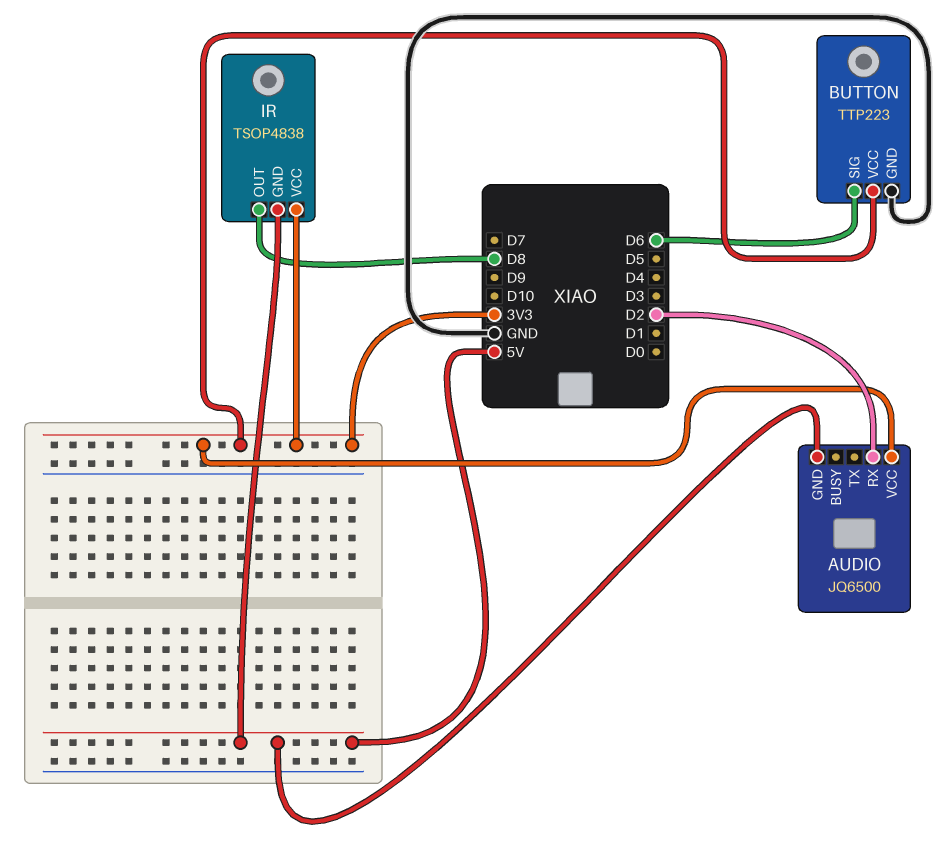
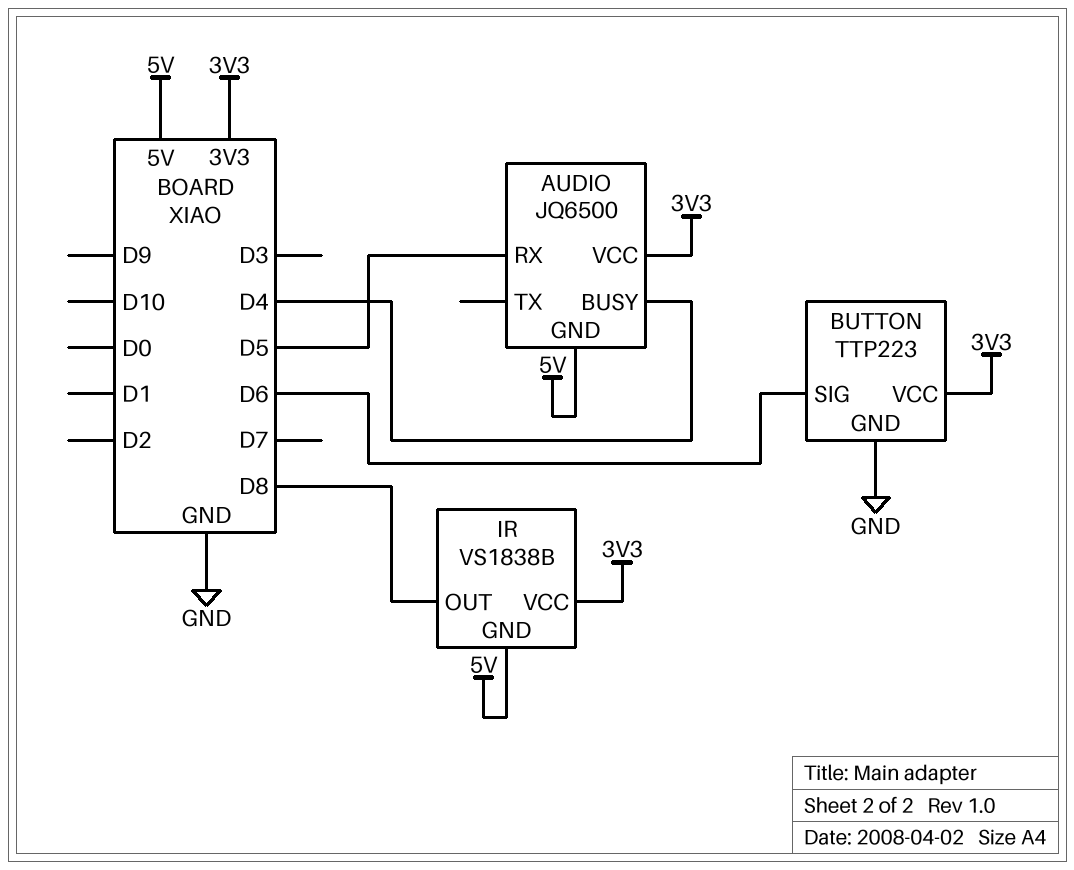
AUDIO pin BUSY: none -> D4
AUDIO pin RX: D2 -> D5
IR: TSOP4838 -> VS1838B

